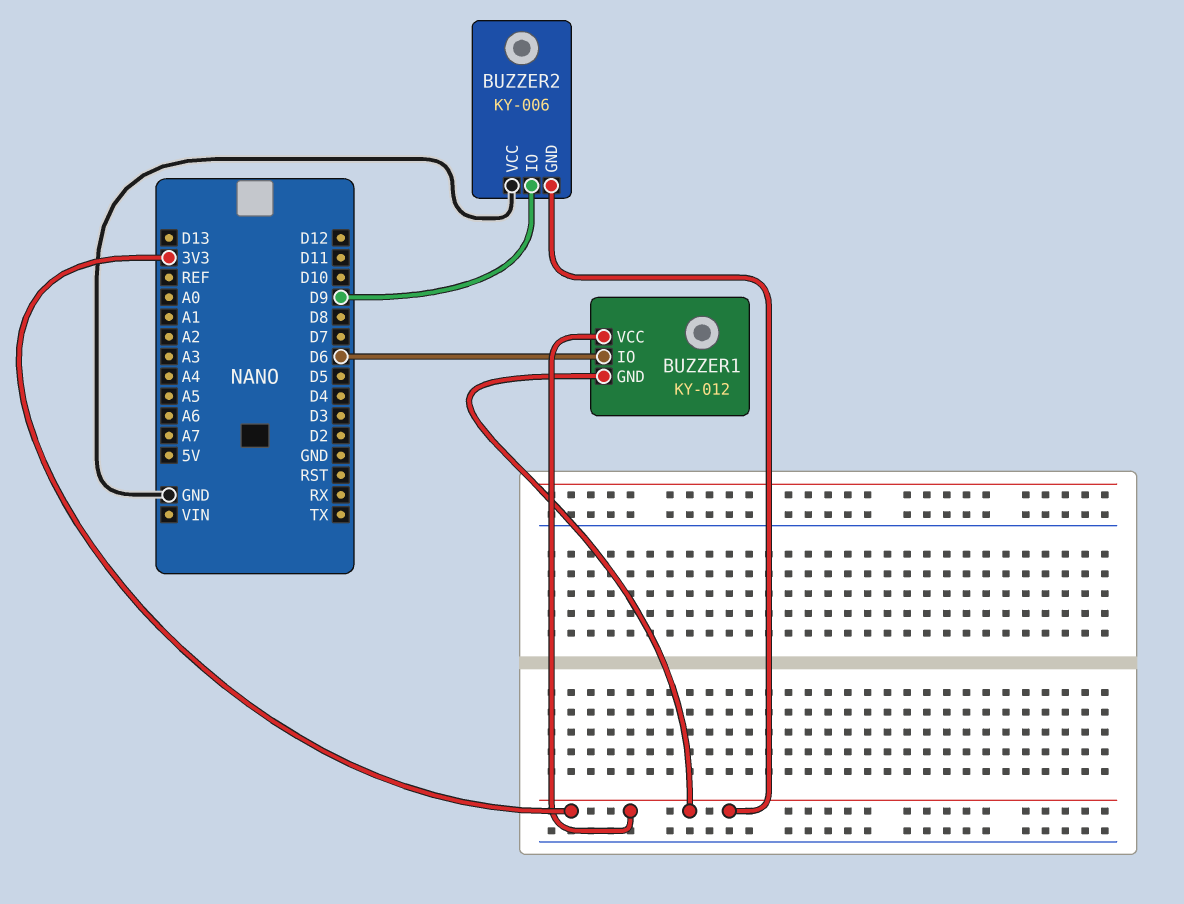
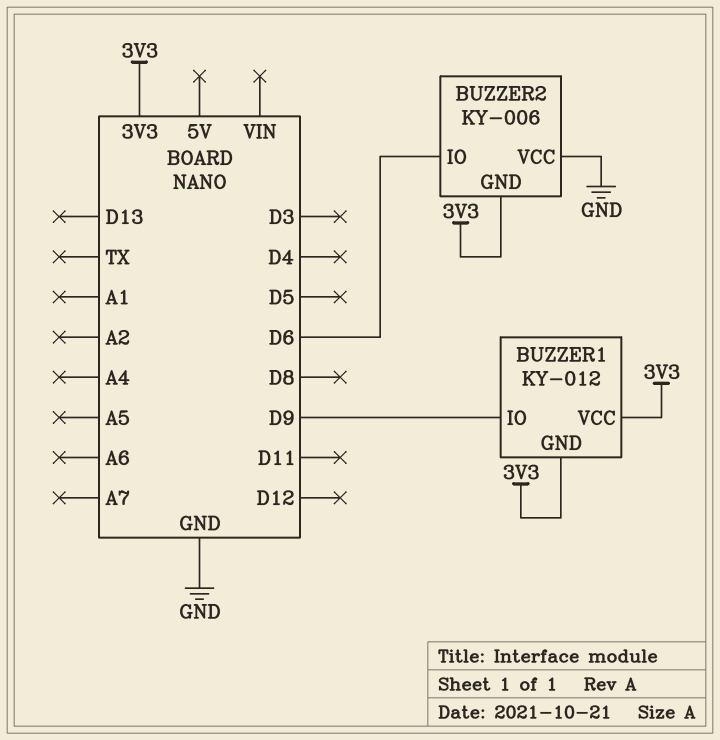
BUZZER1 pin IO: D6 -> D9
BUZZER2 pin IO: D9 -> D6

